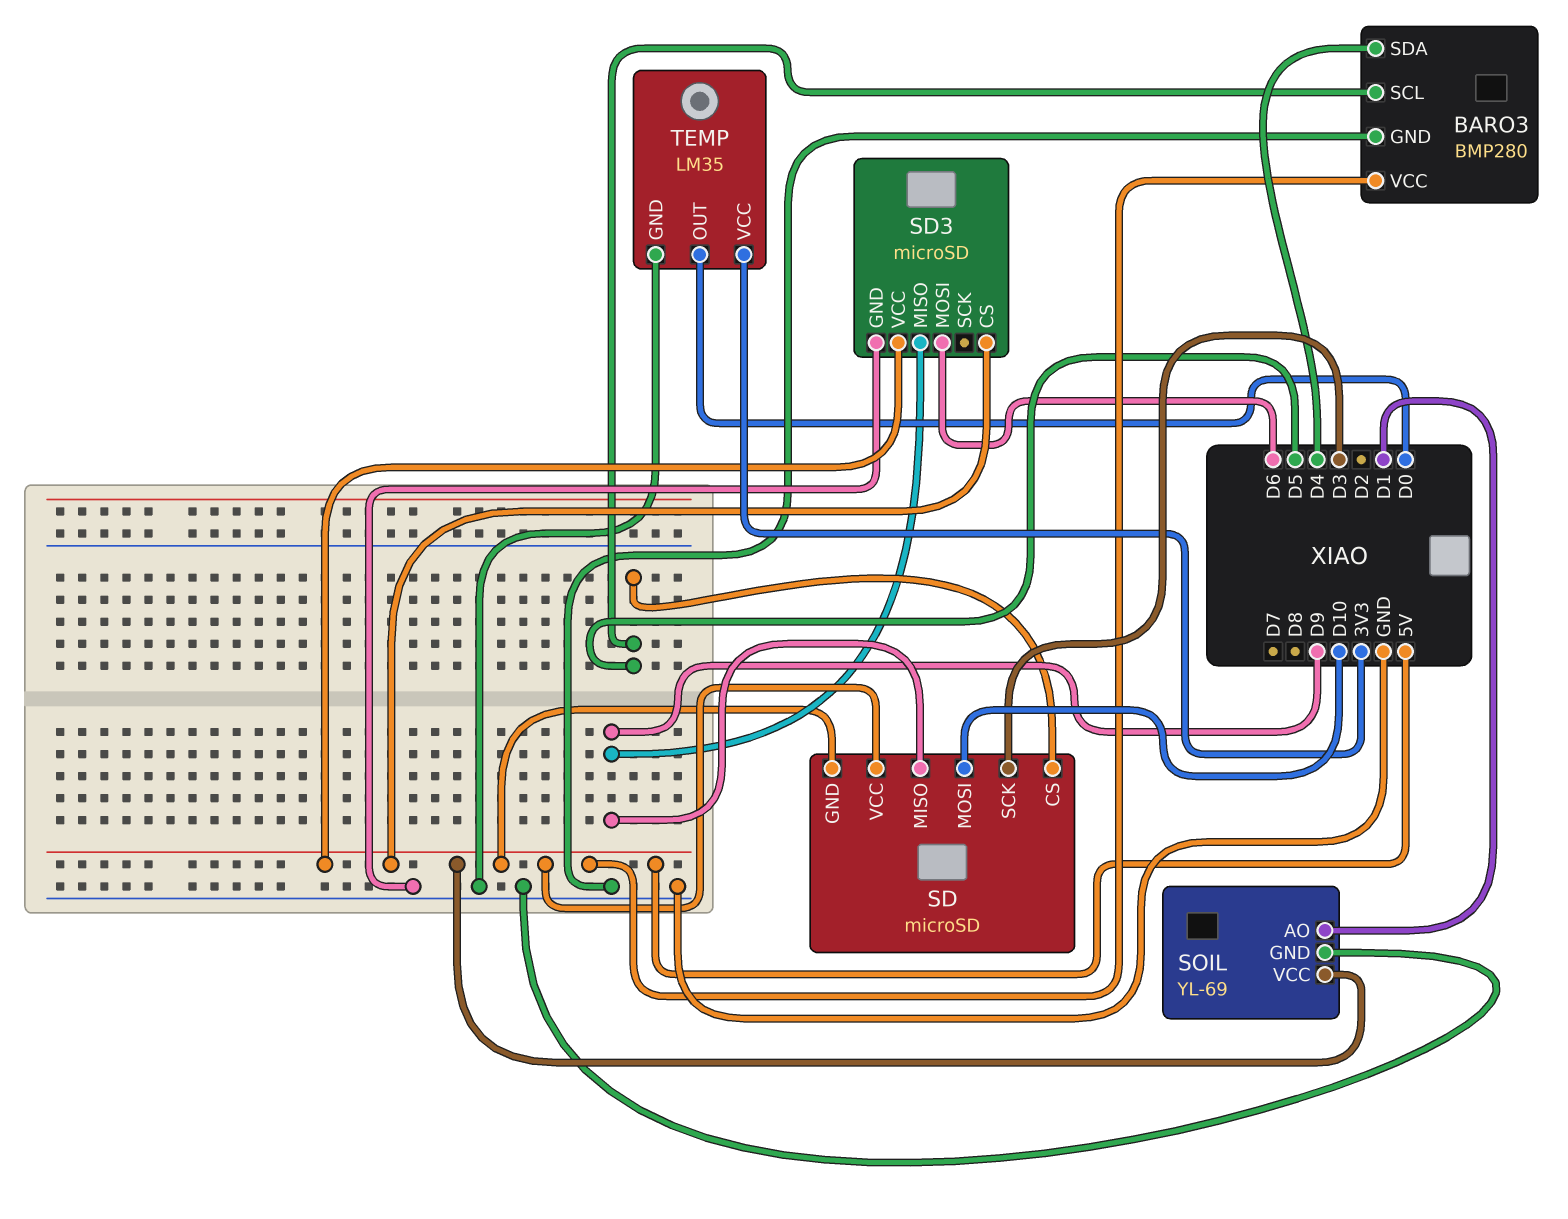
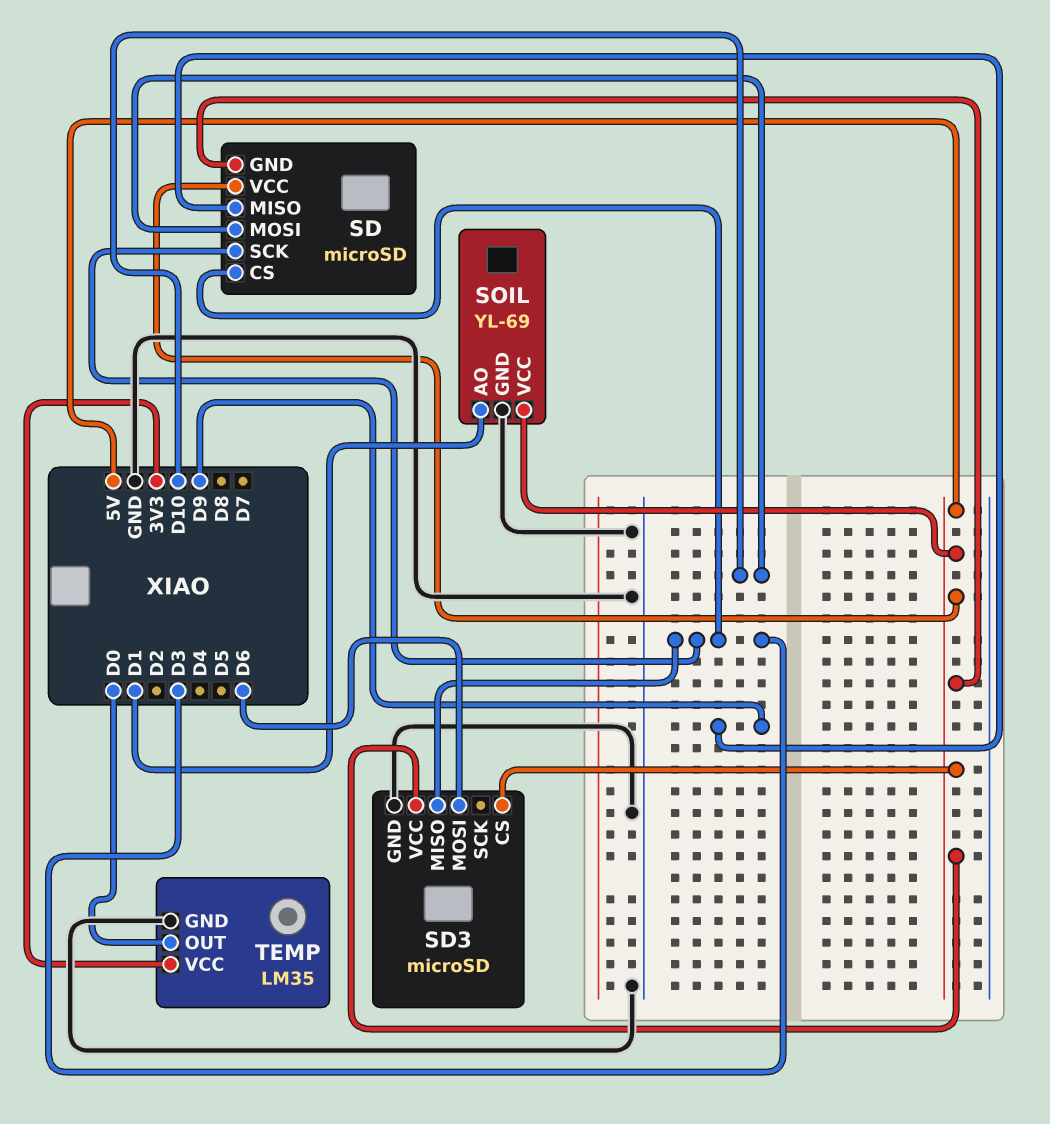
BARO3: BMP280 -> none
BARO3 pin GND: GND -> none
BARO3 pin SCL: D5 -> none
BARO3 pin SDA: D4 -> none
BARO3 pin VCC: 5V -> none
SD pin CS: D5 -> D3
SD3 pin MISO: D9 -> D3

